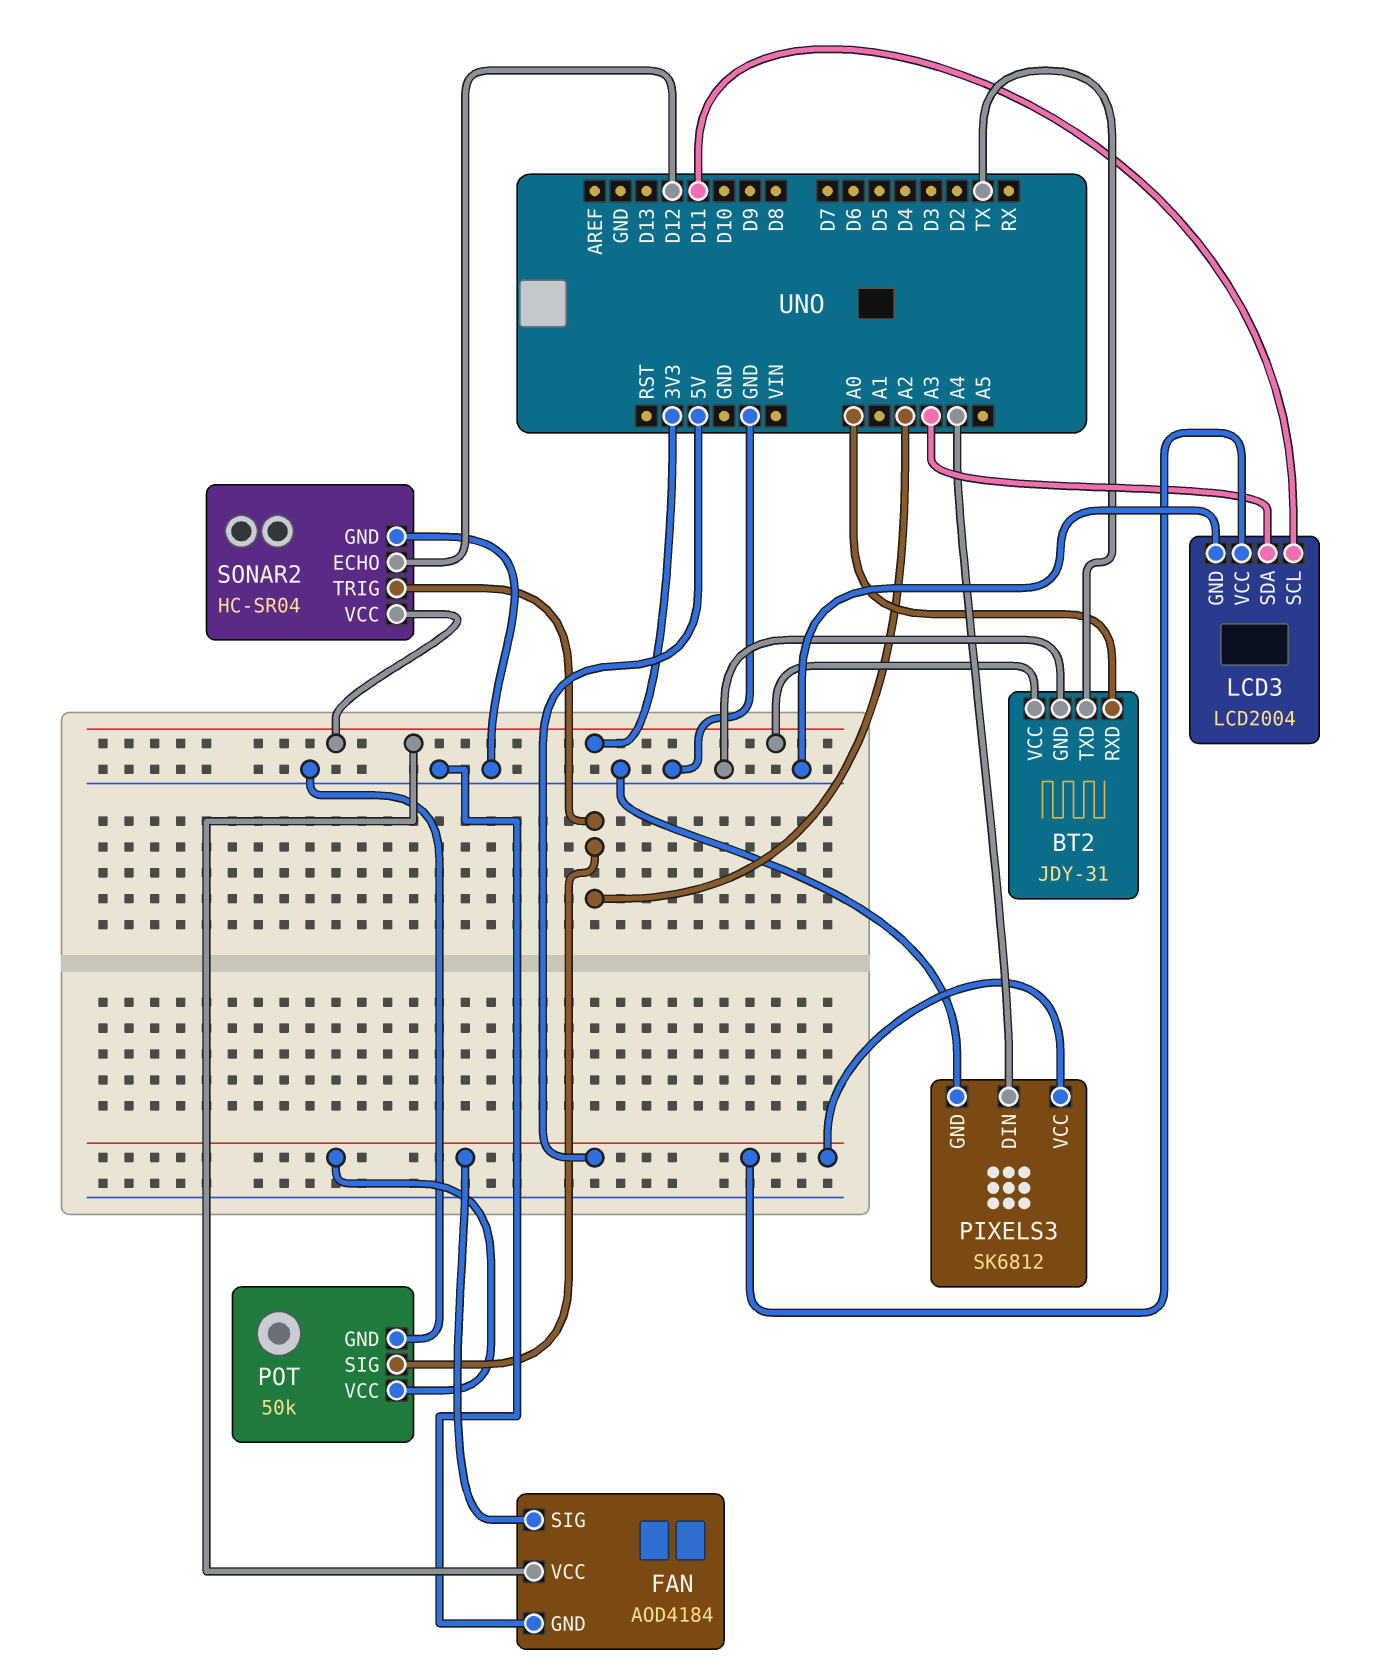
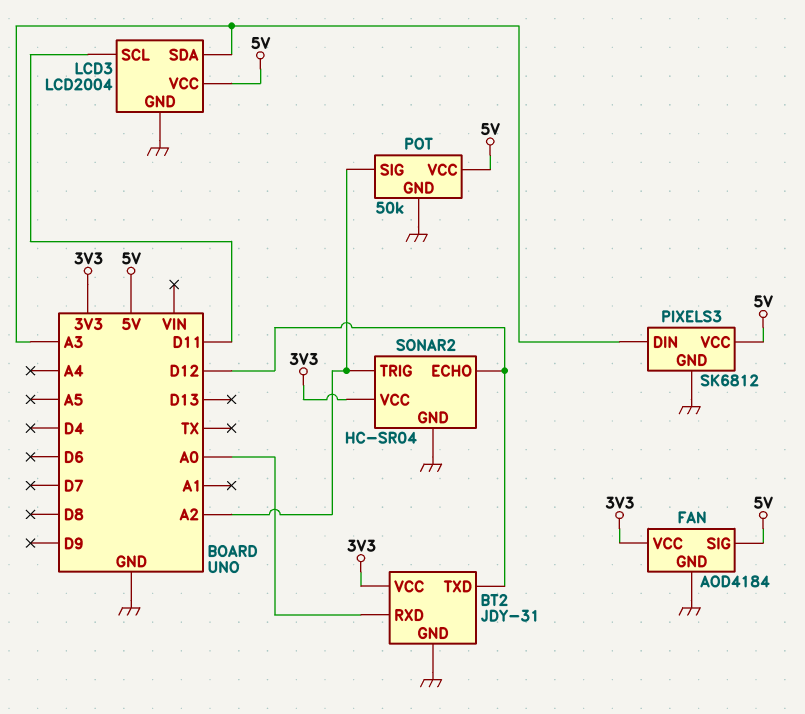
BT2 pin TXD: TX -> D12
PIXELS3 pin DIN: A4 -> A3

